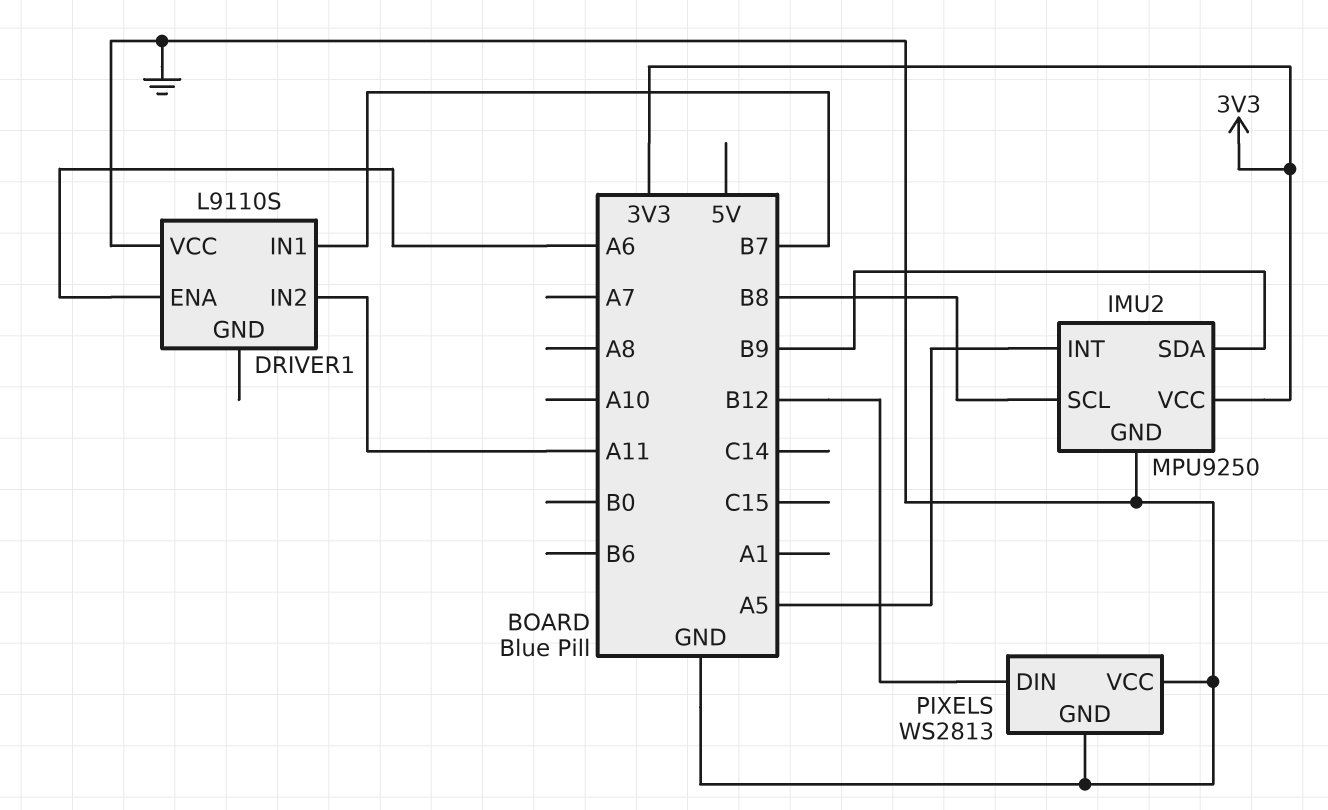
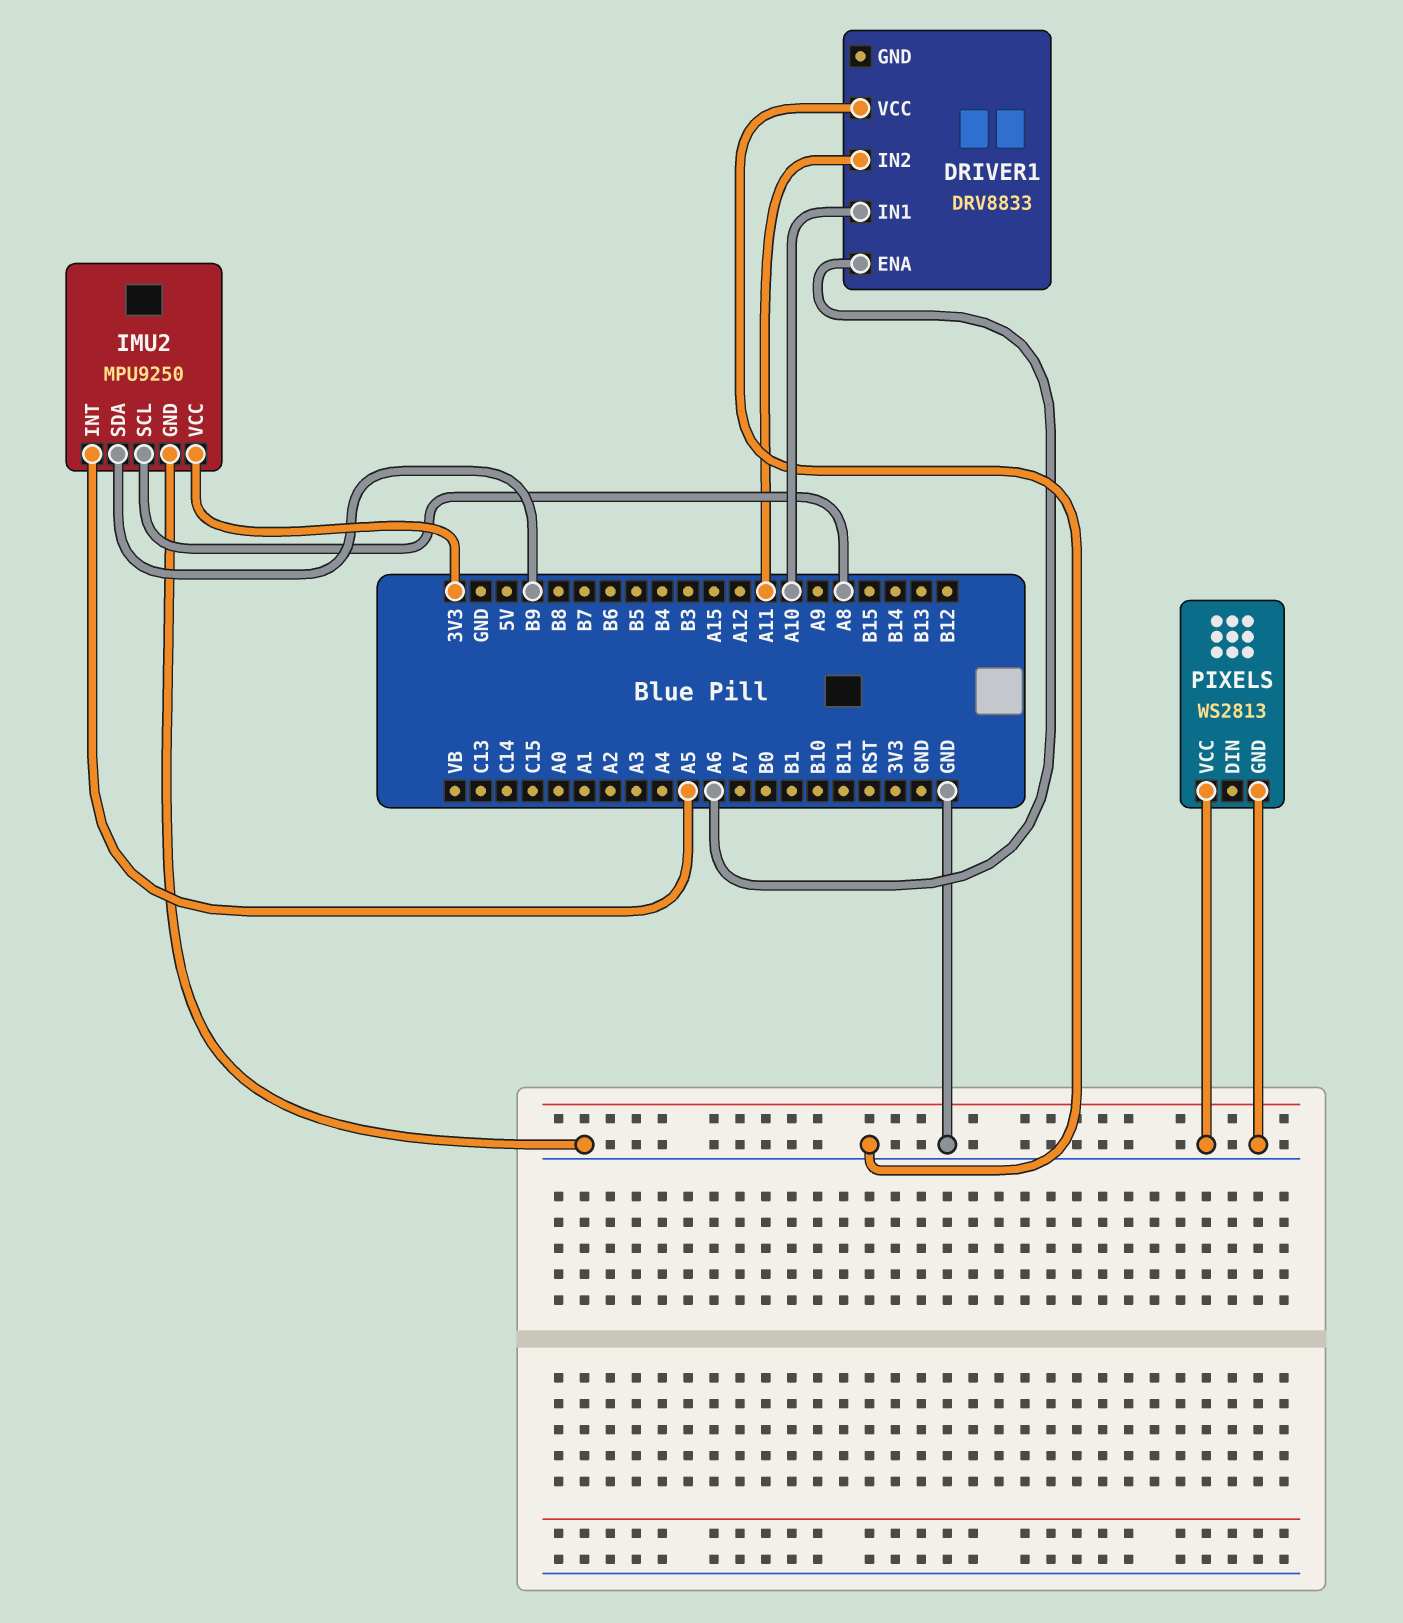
DRIVER1: L9110S -> DRV8833
DRIVER1 pin IN1: B7 -> A10
IMU2 pin SCL: B8 -> A8
PIXELS pin DIN: B12 -> none

